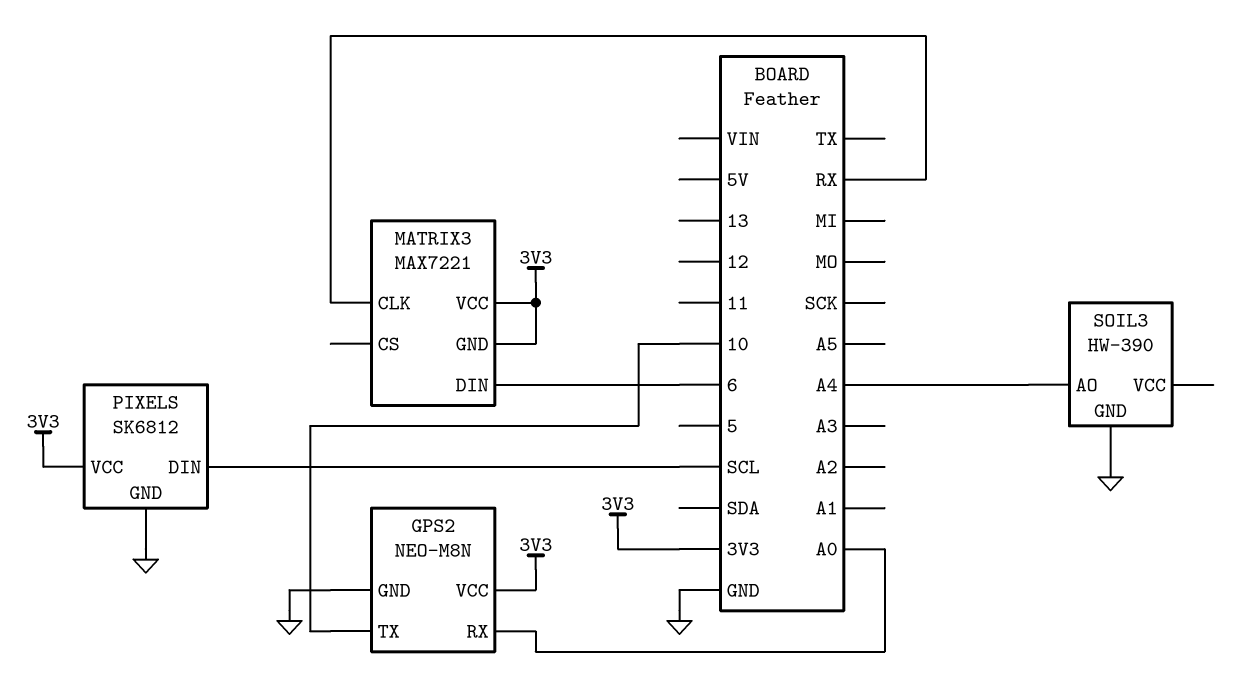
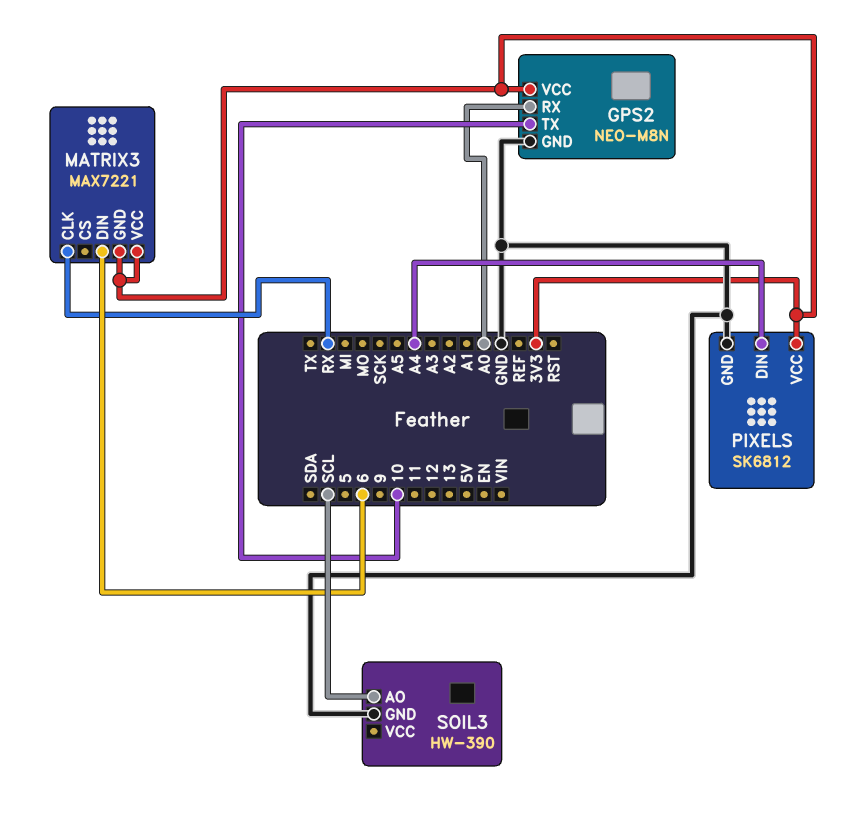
PIXELS pin DIN: SCL -> A4
SOIL3 pin AO: A4 -> SCL

